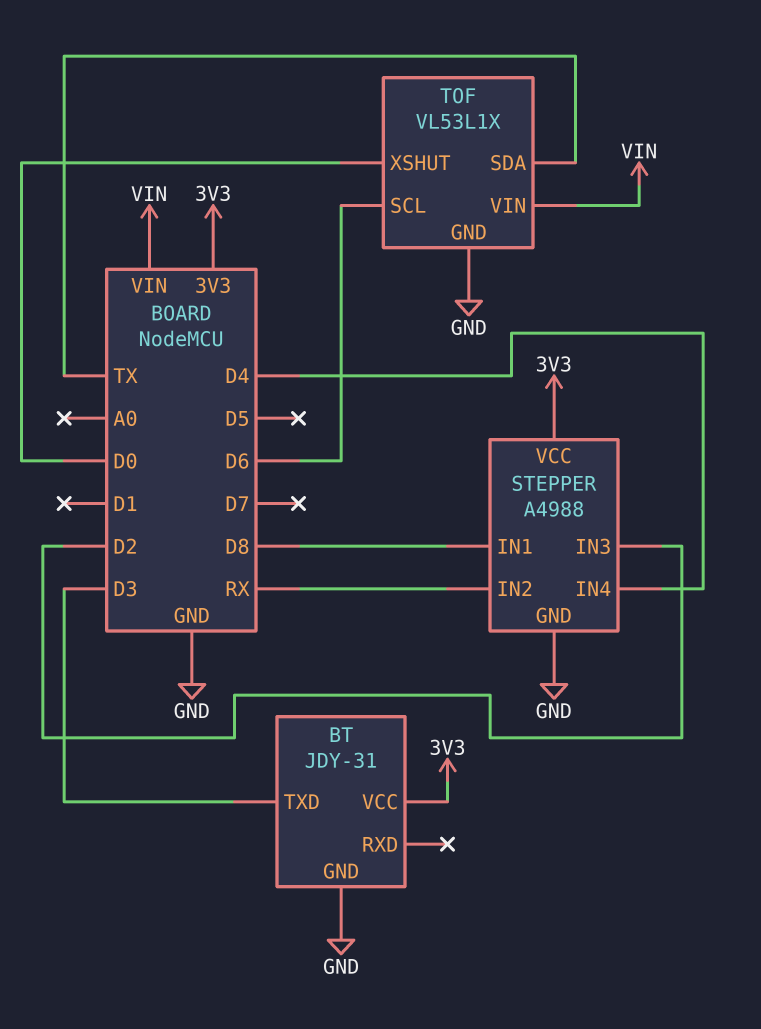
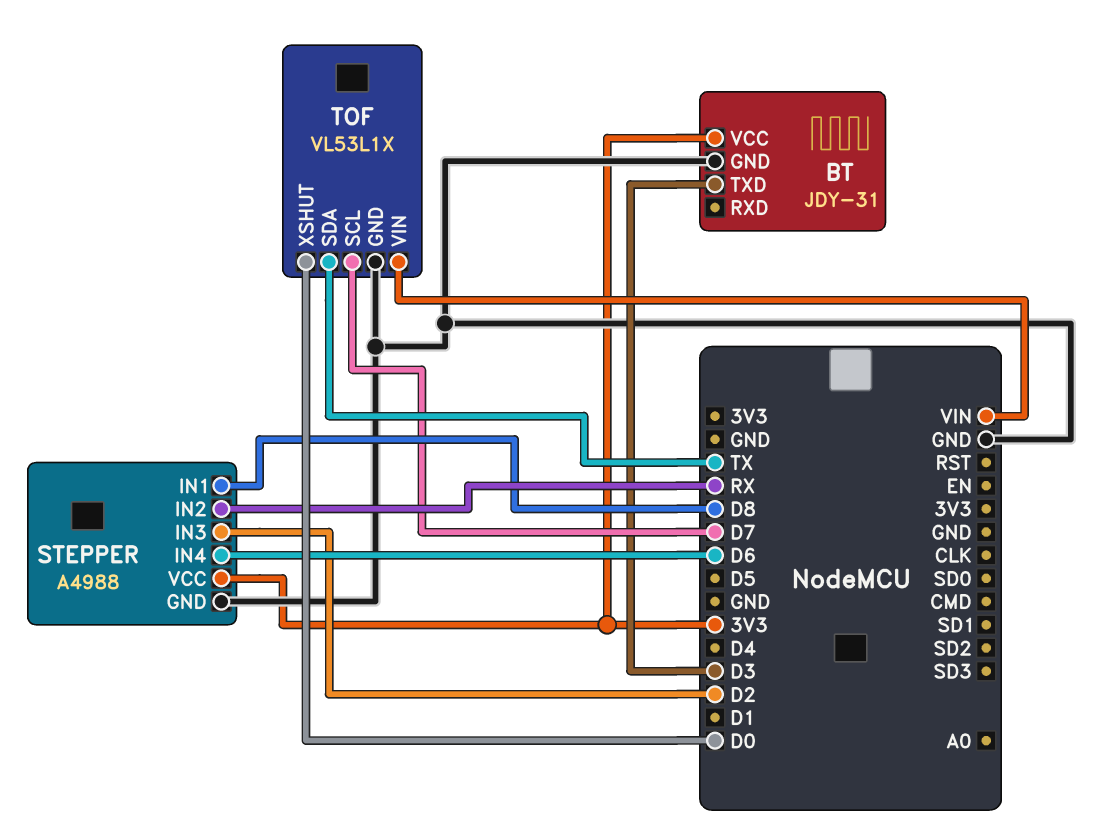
STEPPER pin IN4: D4 -> D6
TOF pin SCL: D6 -> D7

